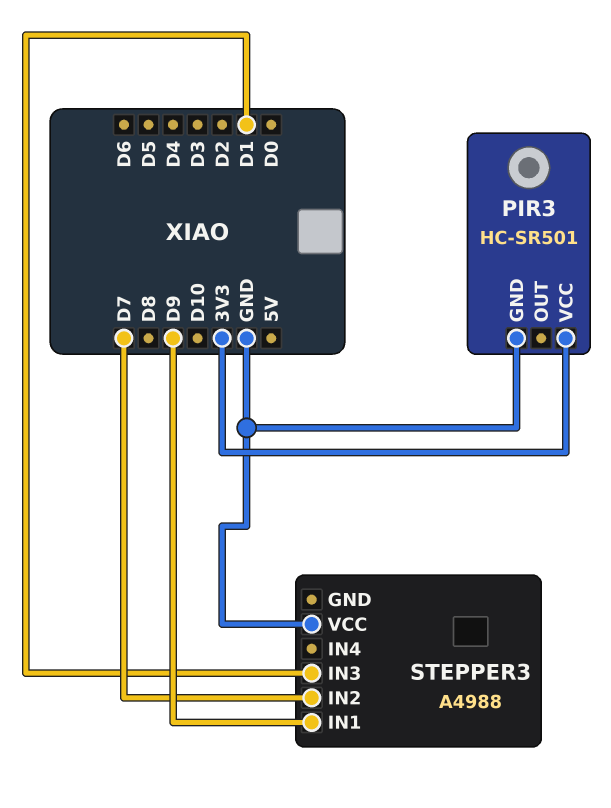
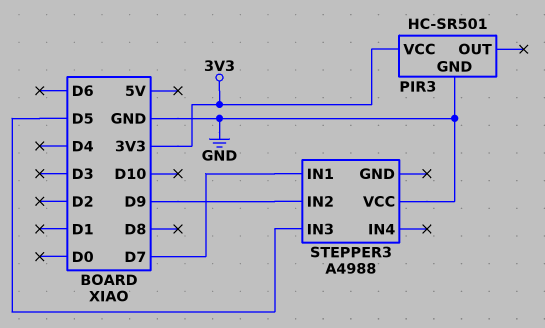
STEPPER3 pin IN1: D9 -> D7
STEPPER3 pin IN2: D7 -> D9
STEPPER3 pin IN3: D1 -> D5

